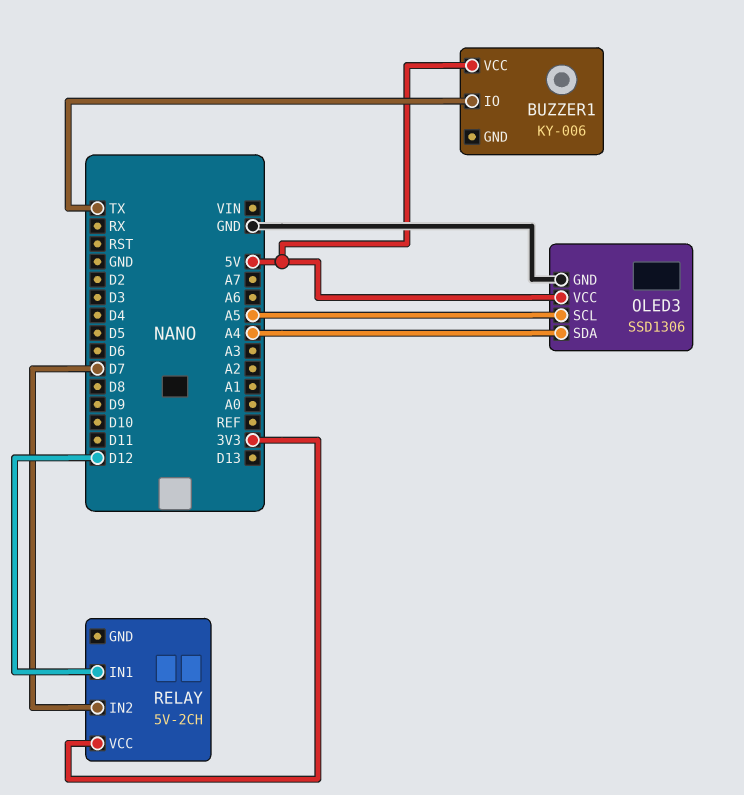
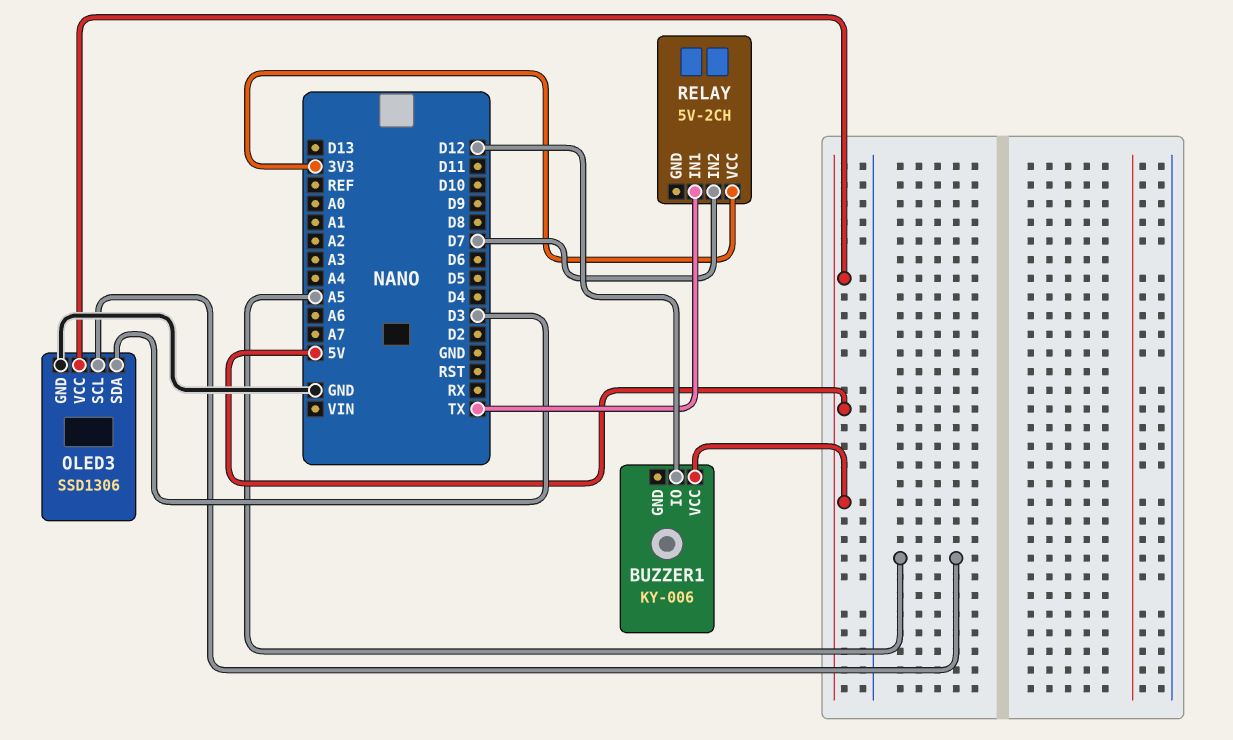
BUZZER1 pin IO: TX -> D12
OLED3 pin SDA: A4 -> D3
RELAY pin IN1: D12 -> TX

